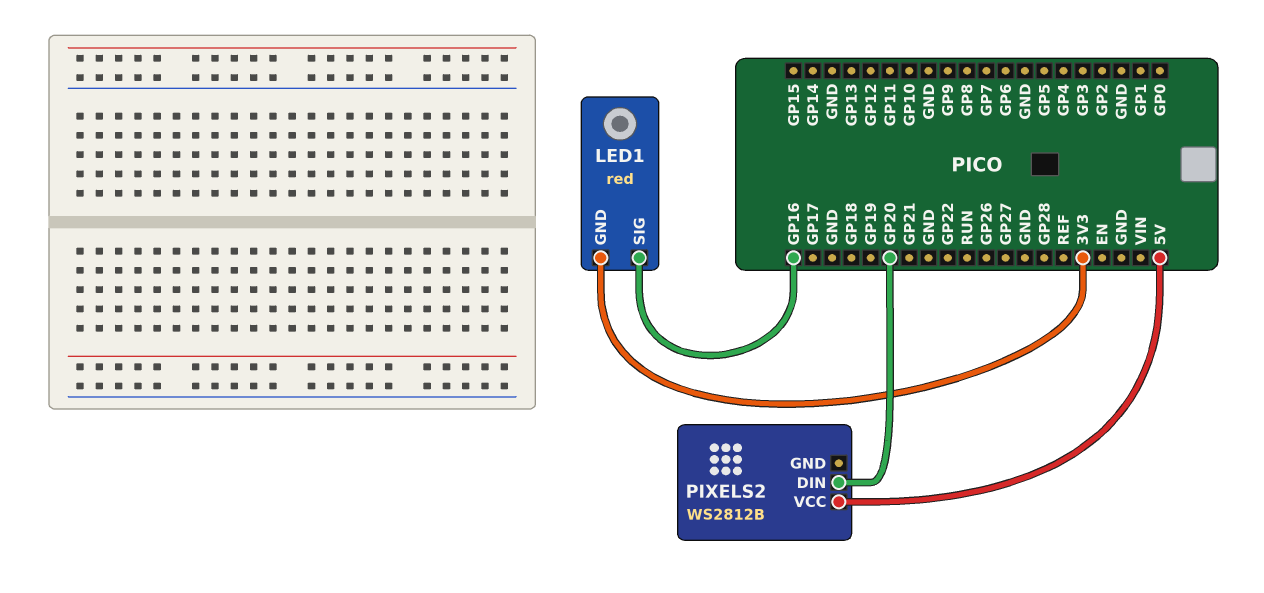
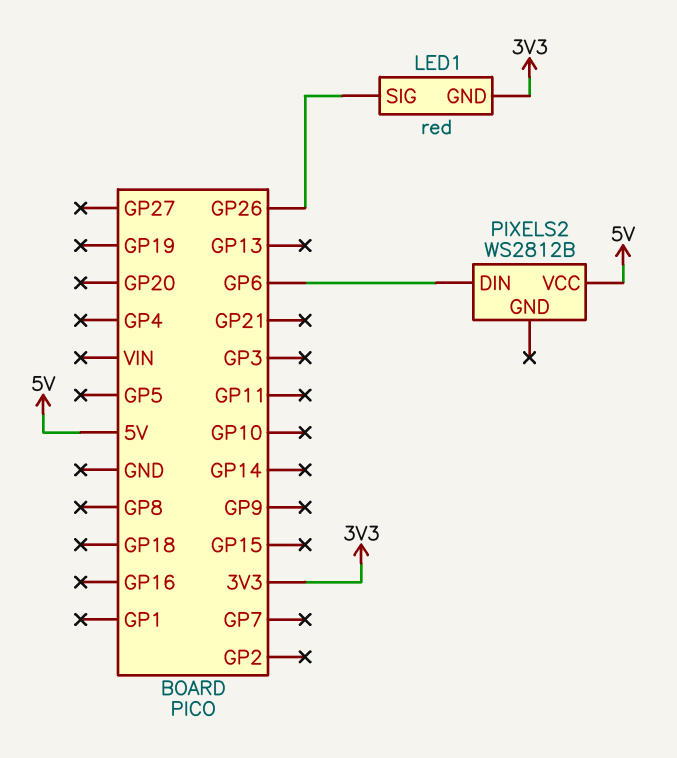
LED1 pin SIG: GP16 -> GP26
PIXELS2 pin DIN: GP20 -> GP6

